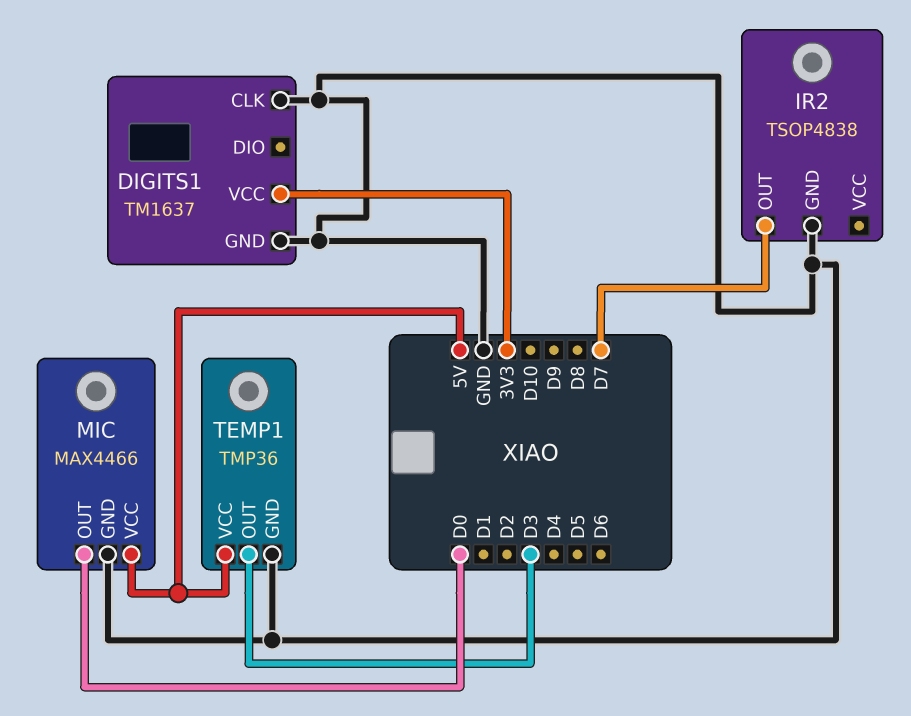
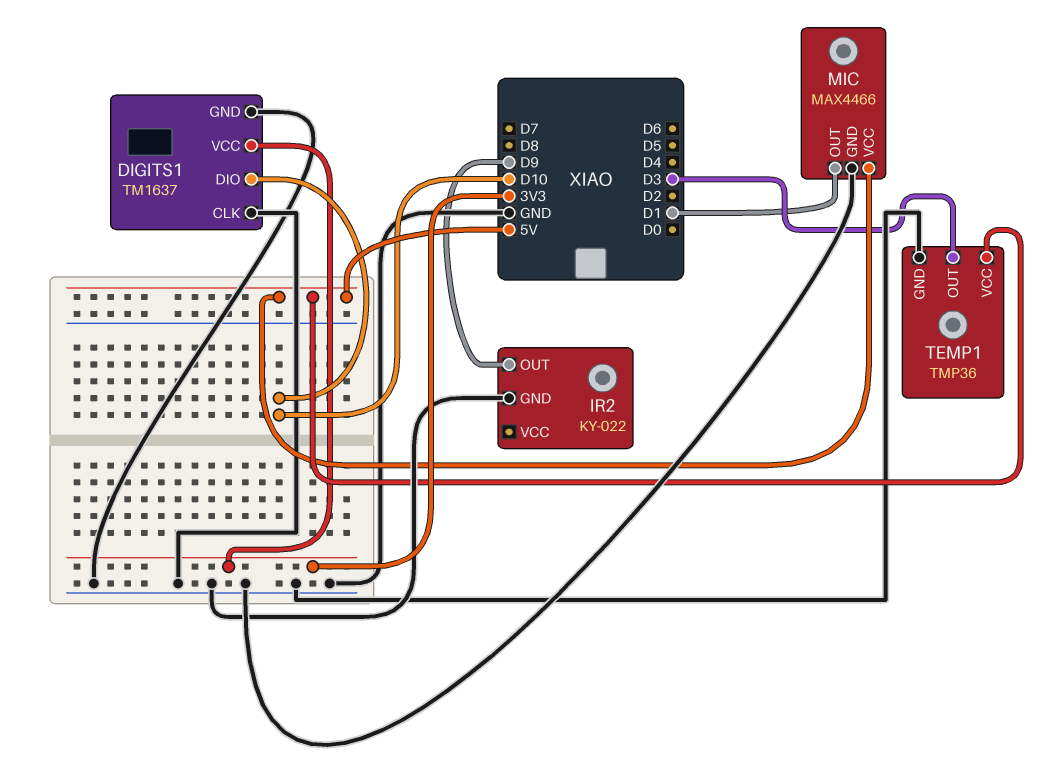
DIGITS1 pin DIO: none -> D10
IR2: TSOP4838 -> KY-022
IR2 pin OUT: D7 -> D9
MIC pin OUT: D0 -> D1

